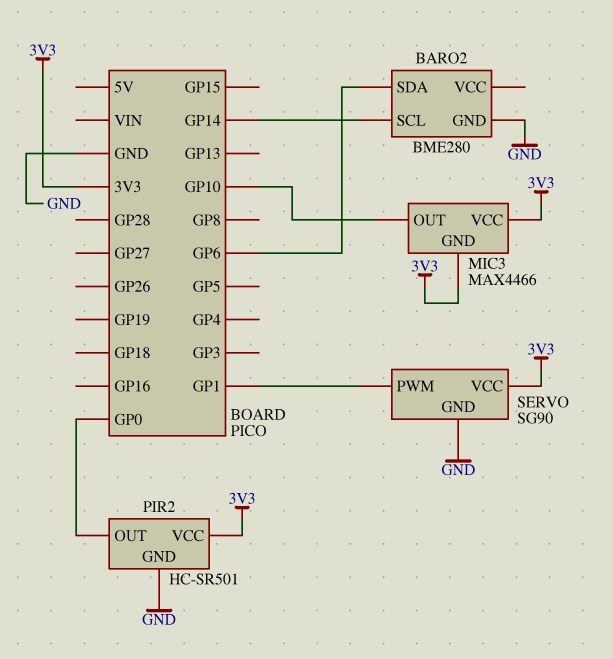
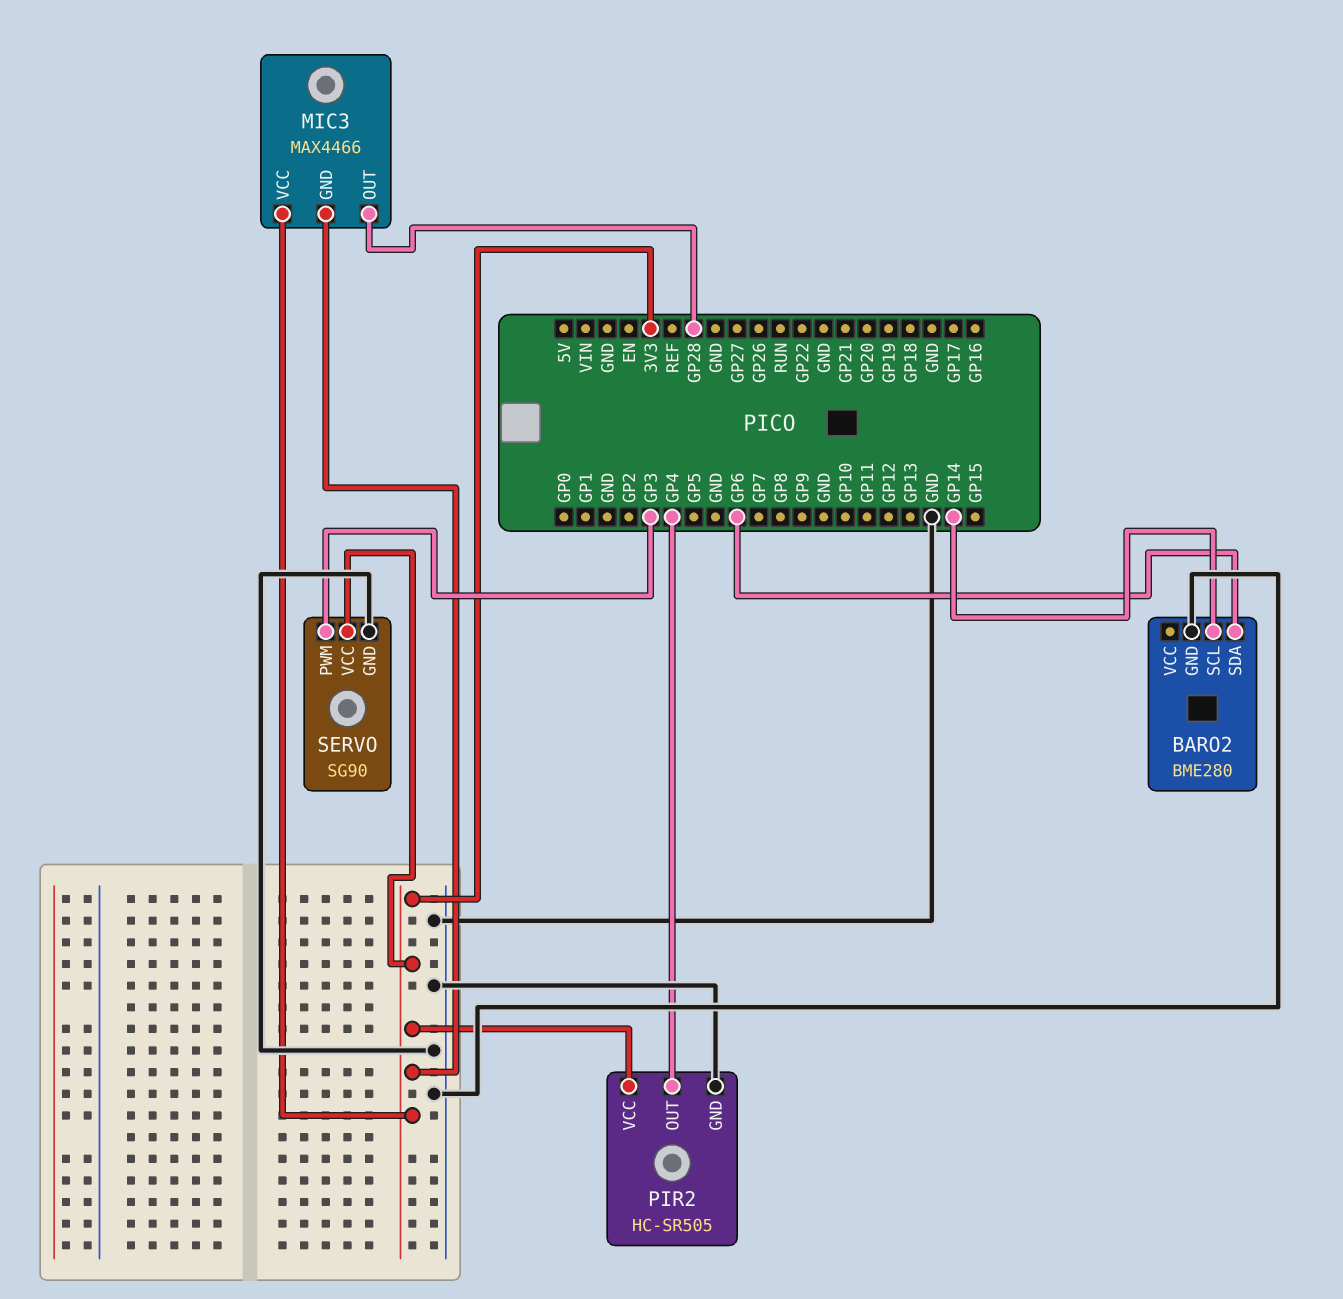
MIC3 pin OUT: GP10 -> GP28
PIR2: HC-SR501 -> HC-SR505
PIR2 pin OUT: GP0 -> GP4
SERVO pin PWM: GP1 -> GP3

